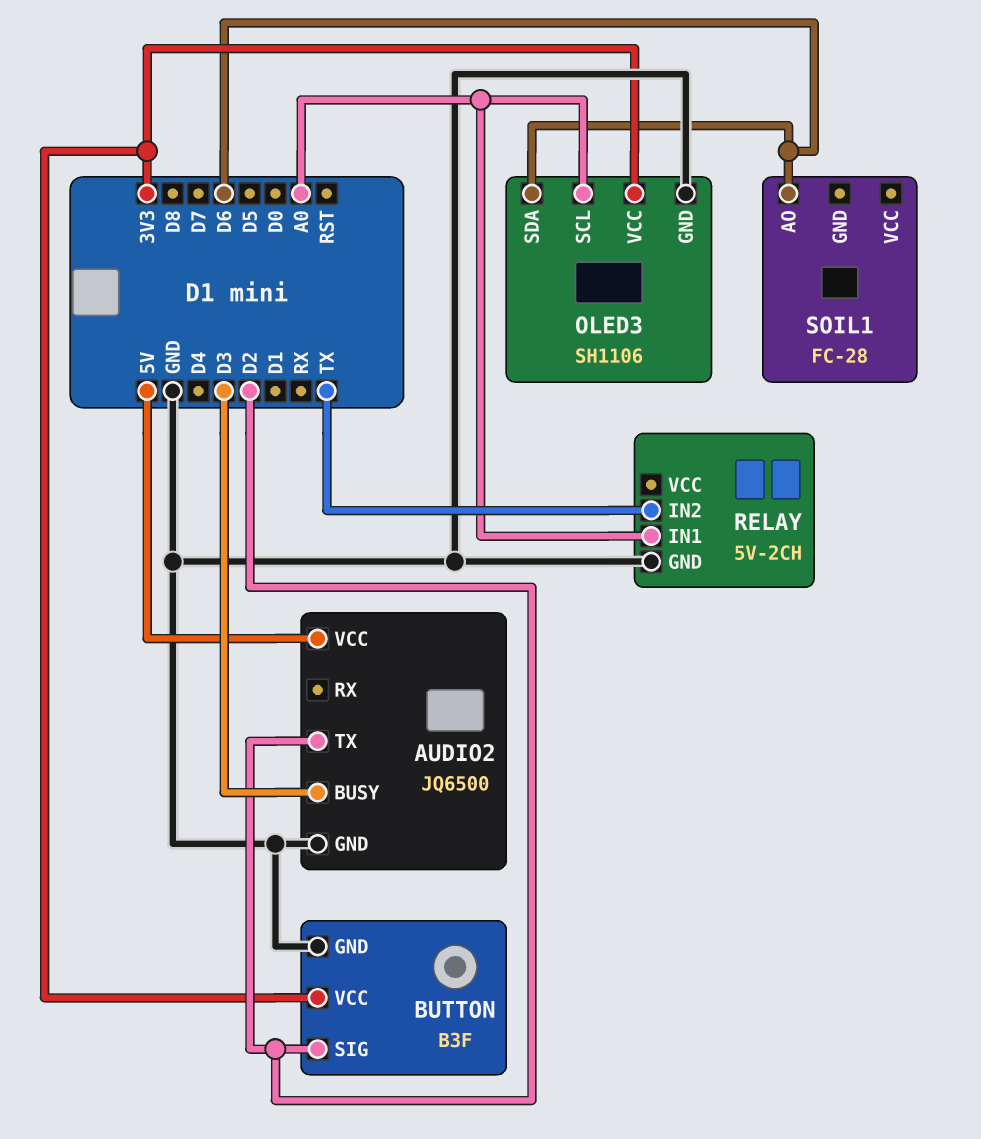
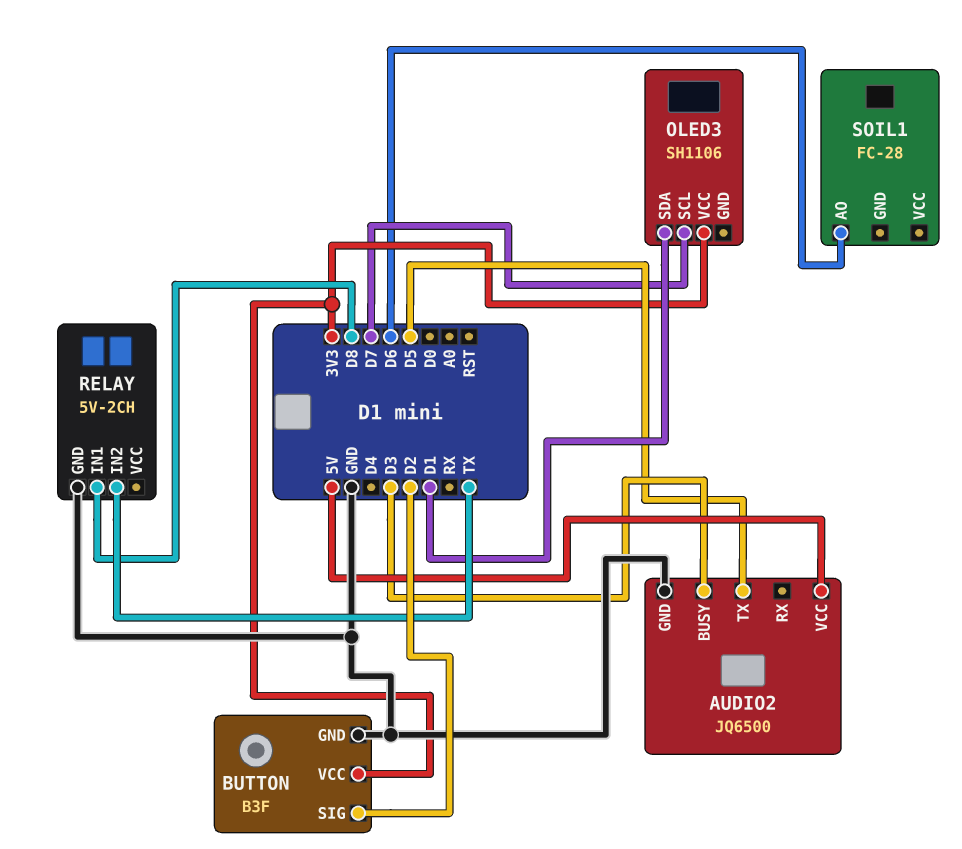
AUDIO2 pin TX: D2 -> D5
OLED3 pin GND: GND -> none
OLED3 pin SCL: A0 -> D7
OLED3 pin SDA: D6 -> D1
RELAY pin IN1: A0 -> D8

